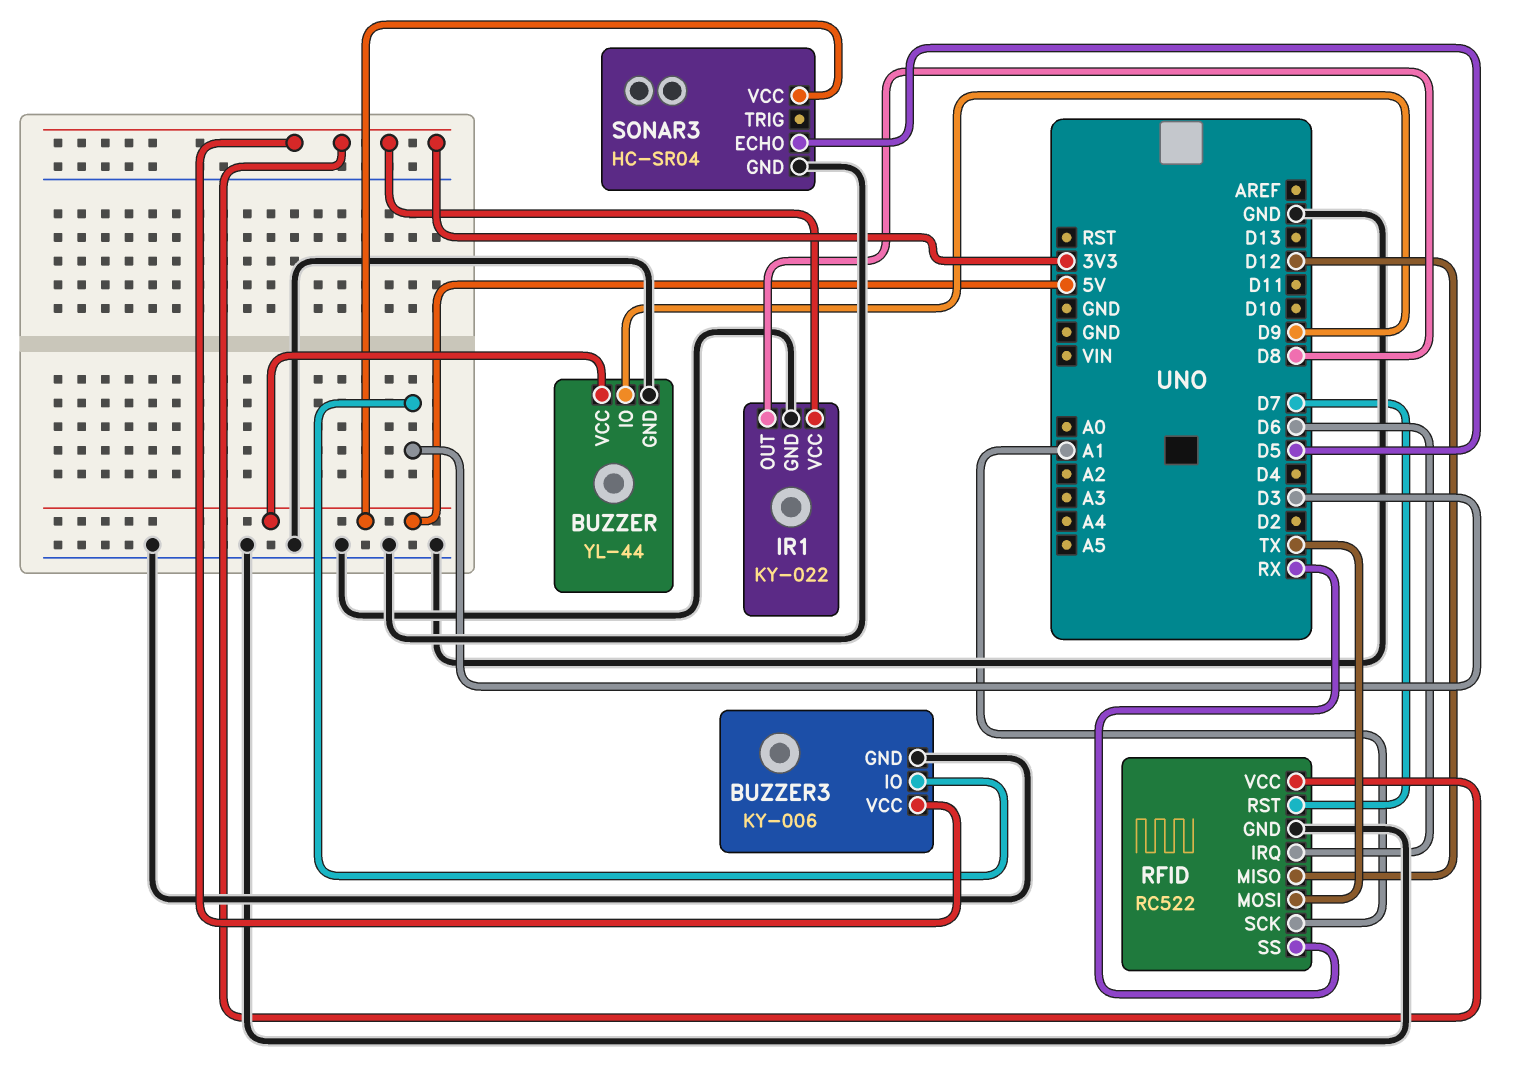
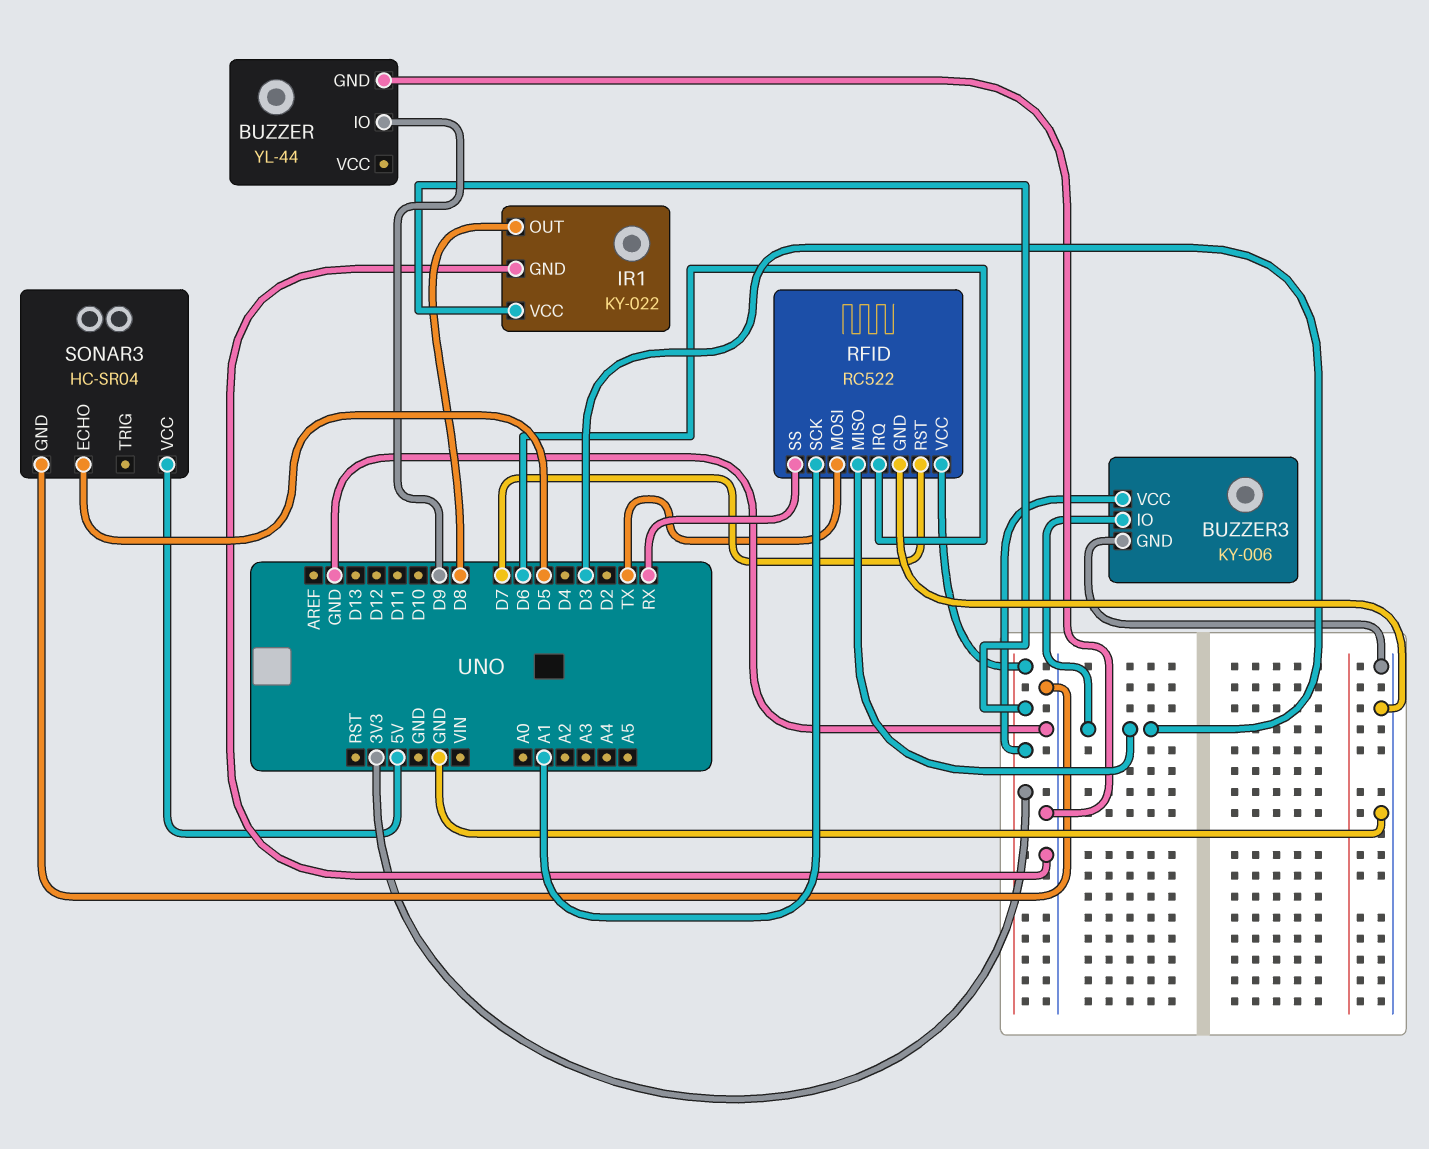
BUZZER pin VCC: 5V -> none
RFID pin MISO: D12 -> D3

